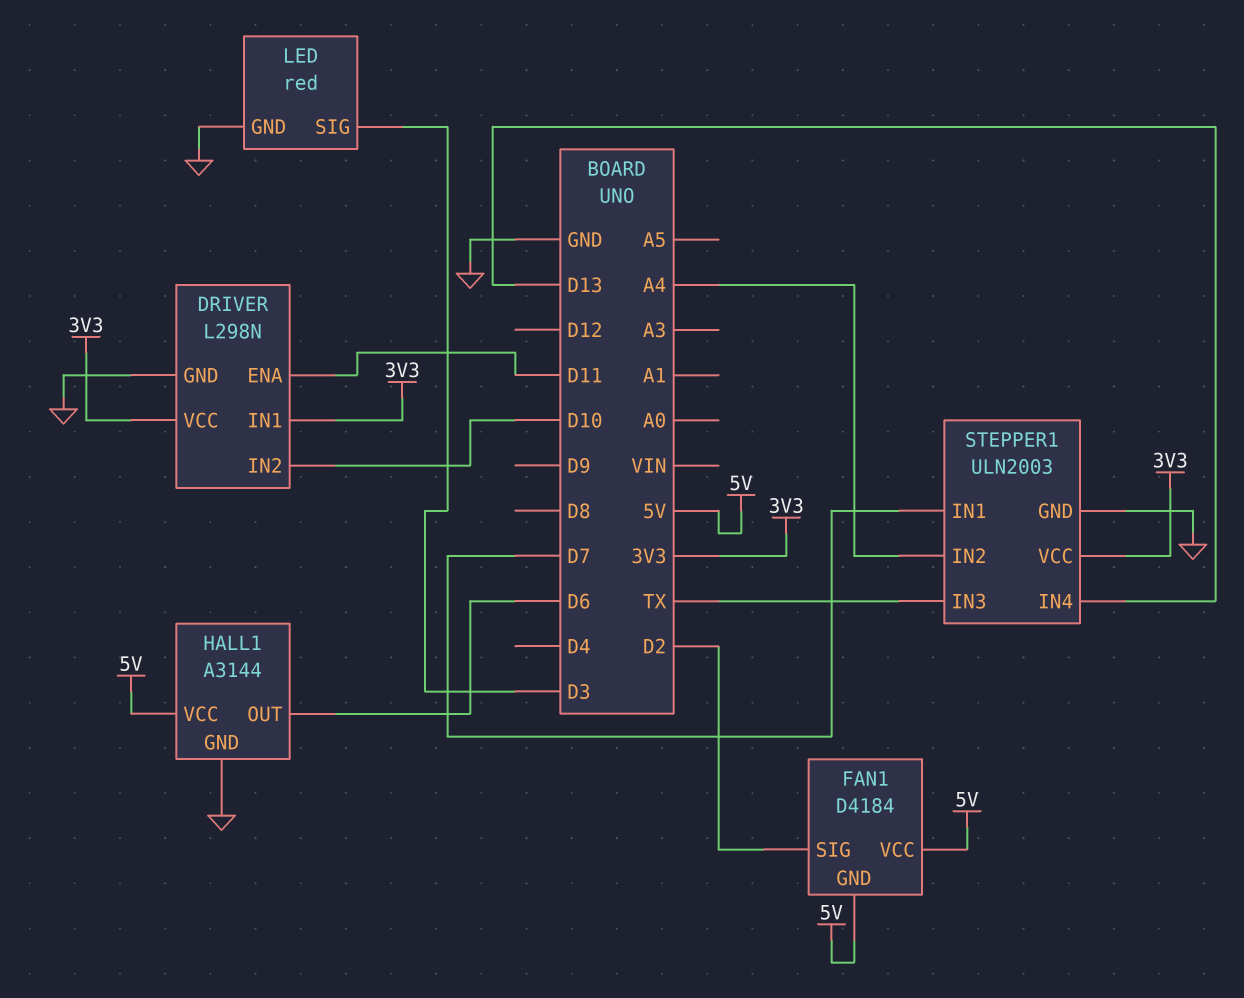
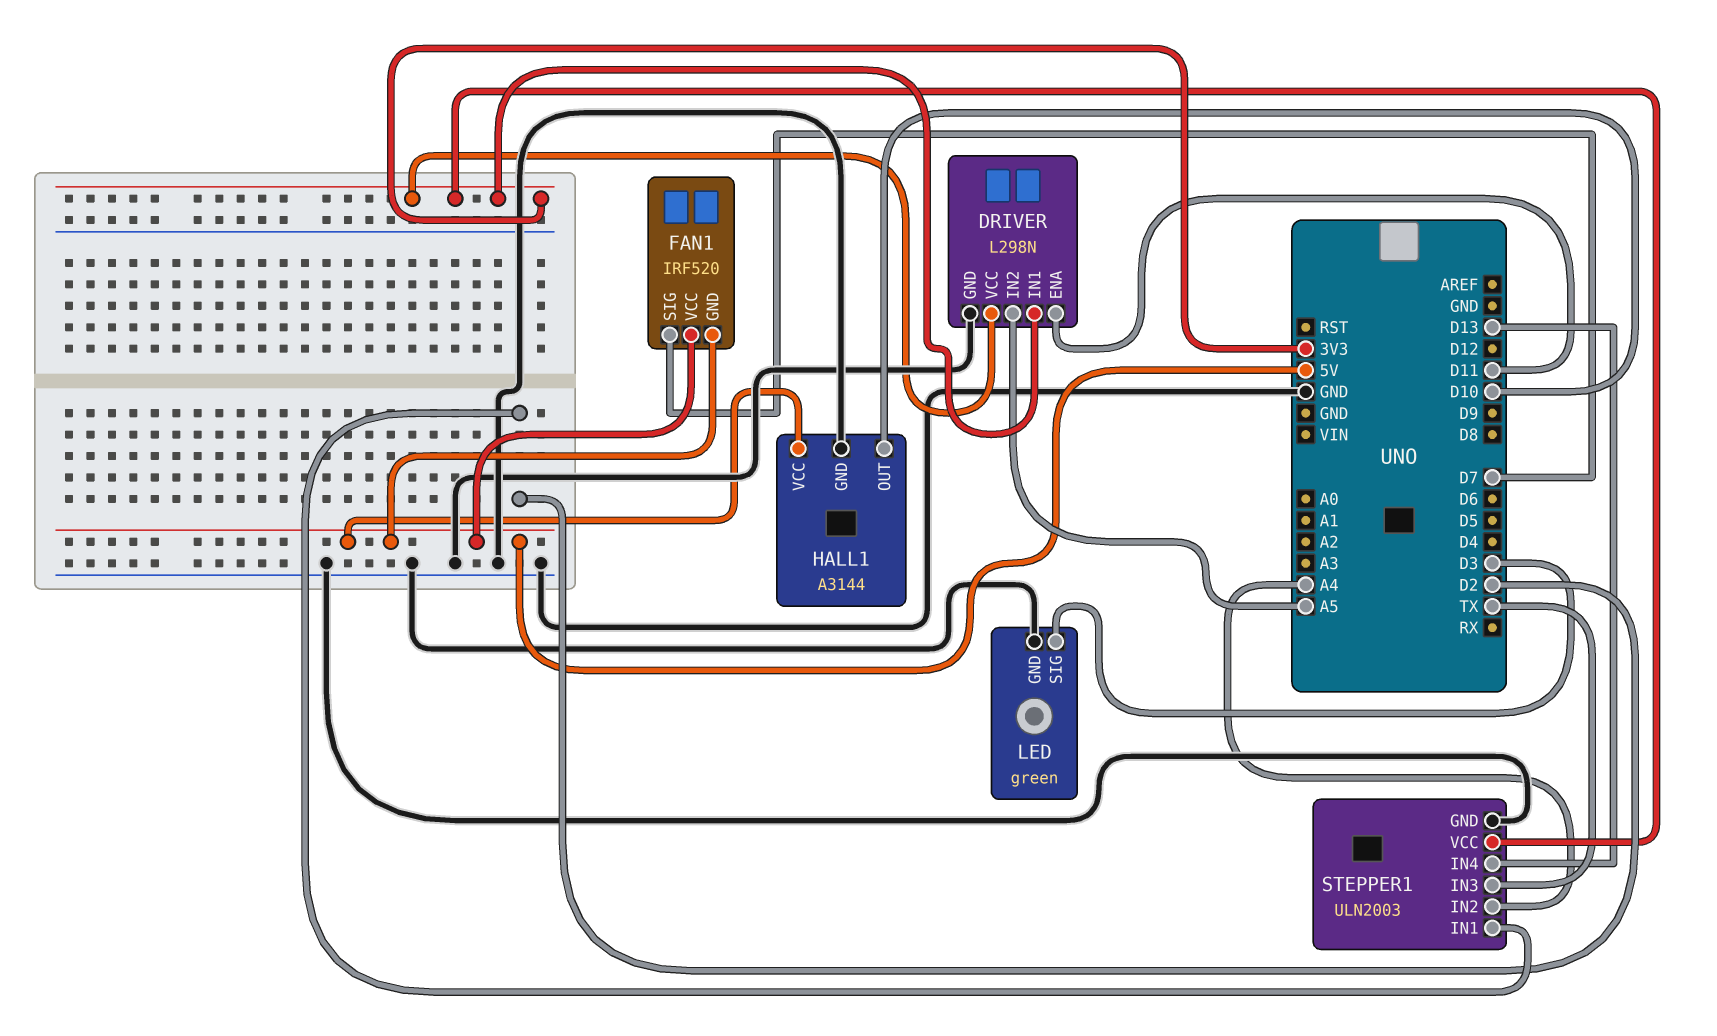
DRIVER pin IN2: D10 -> A5
FAN1: D4184 -> IRF520
FAN1 pin SIG: D2 -> D7
HALL1 pin OUT: D6 -> D10
LED: red -> green
STEPPER1 pin IN1: D7 -> D2

